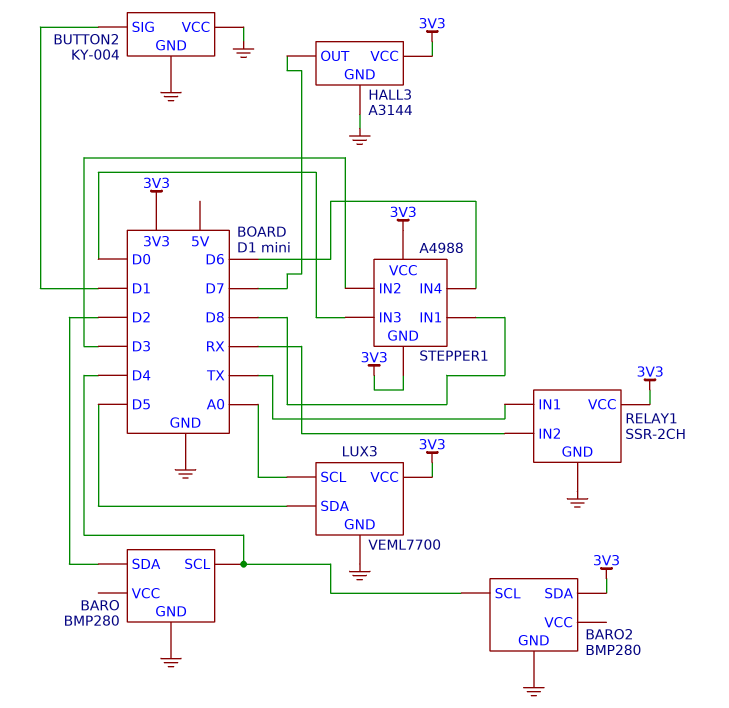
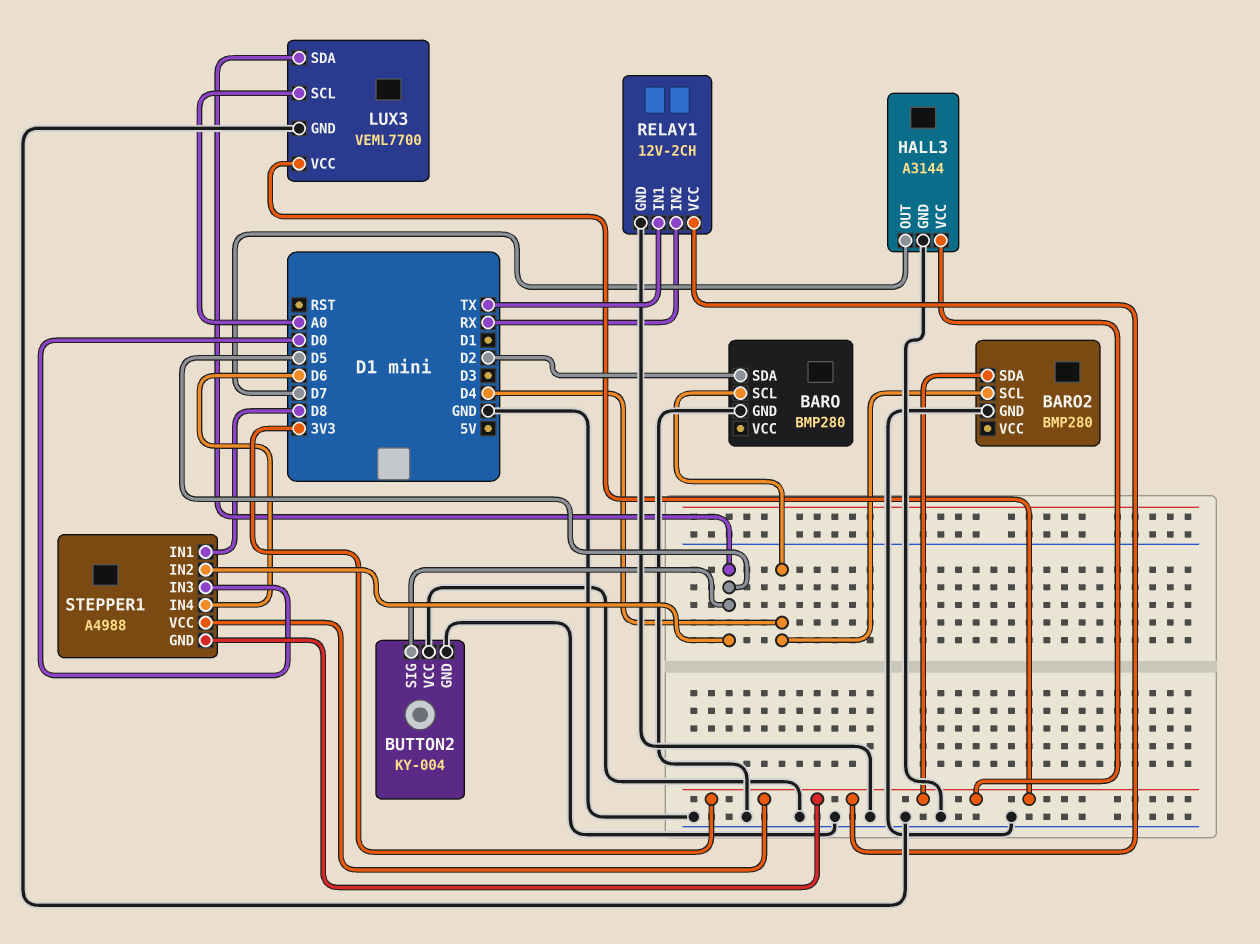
BUTTON2 pin SIG: D1 -> D5
RELAY1: SSR-2CH -> 12V-2CH
STEPPER1 pin IN2: D3 -> D5

